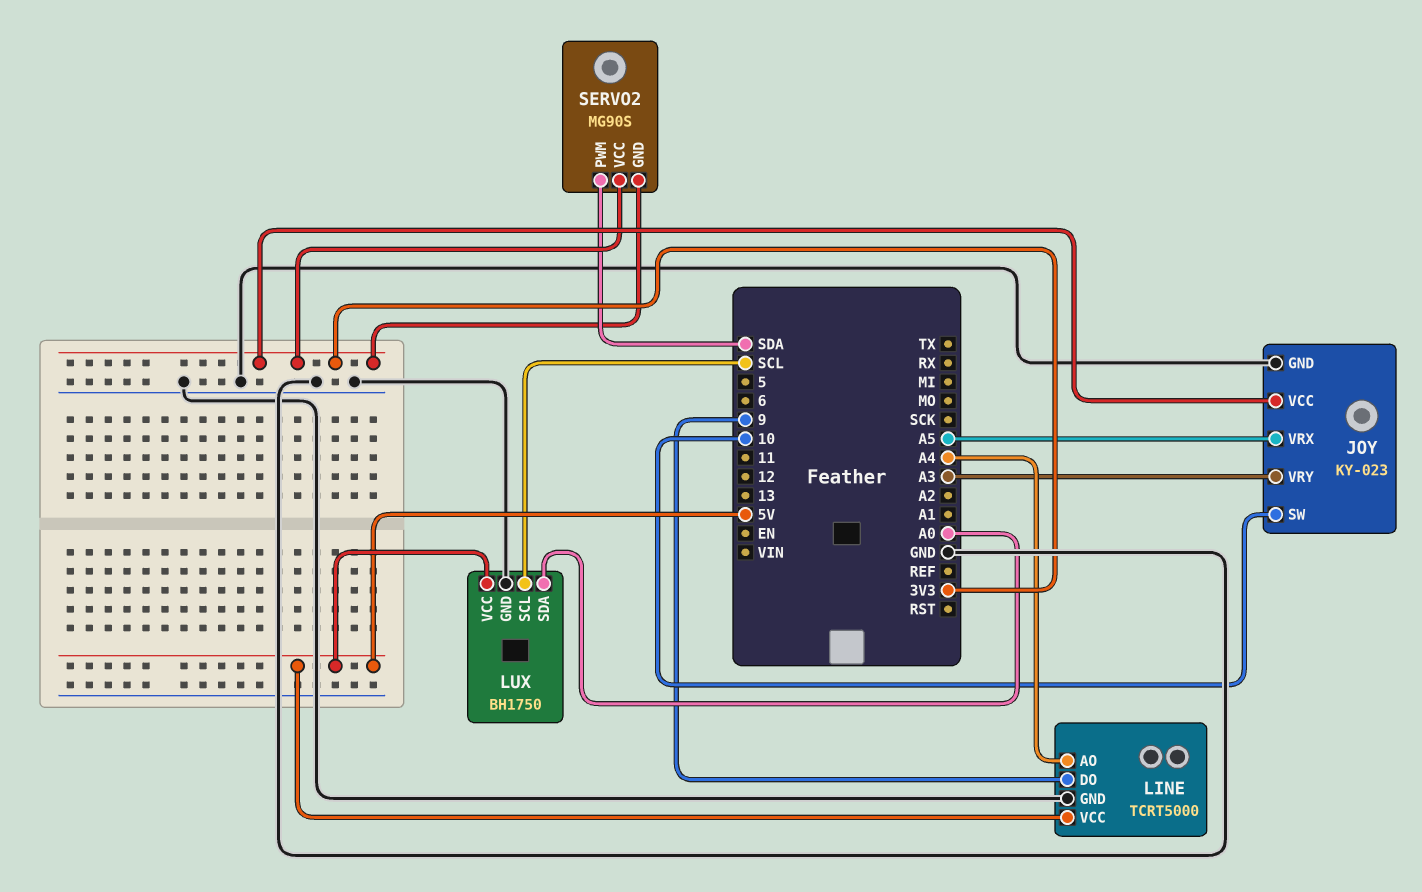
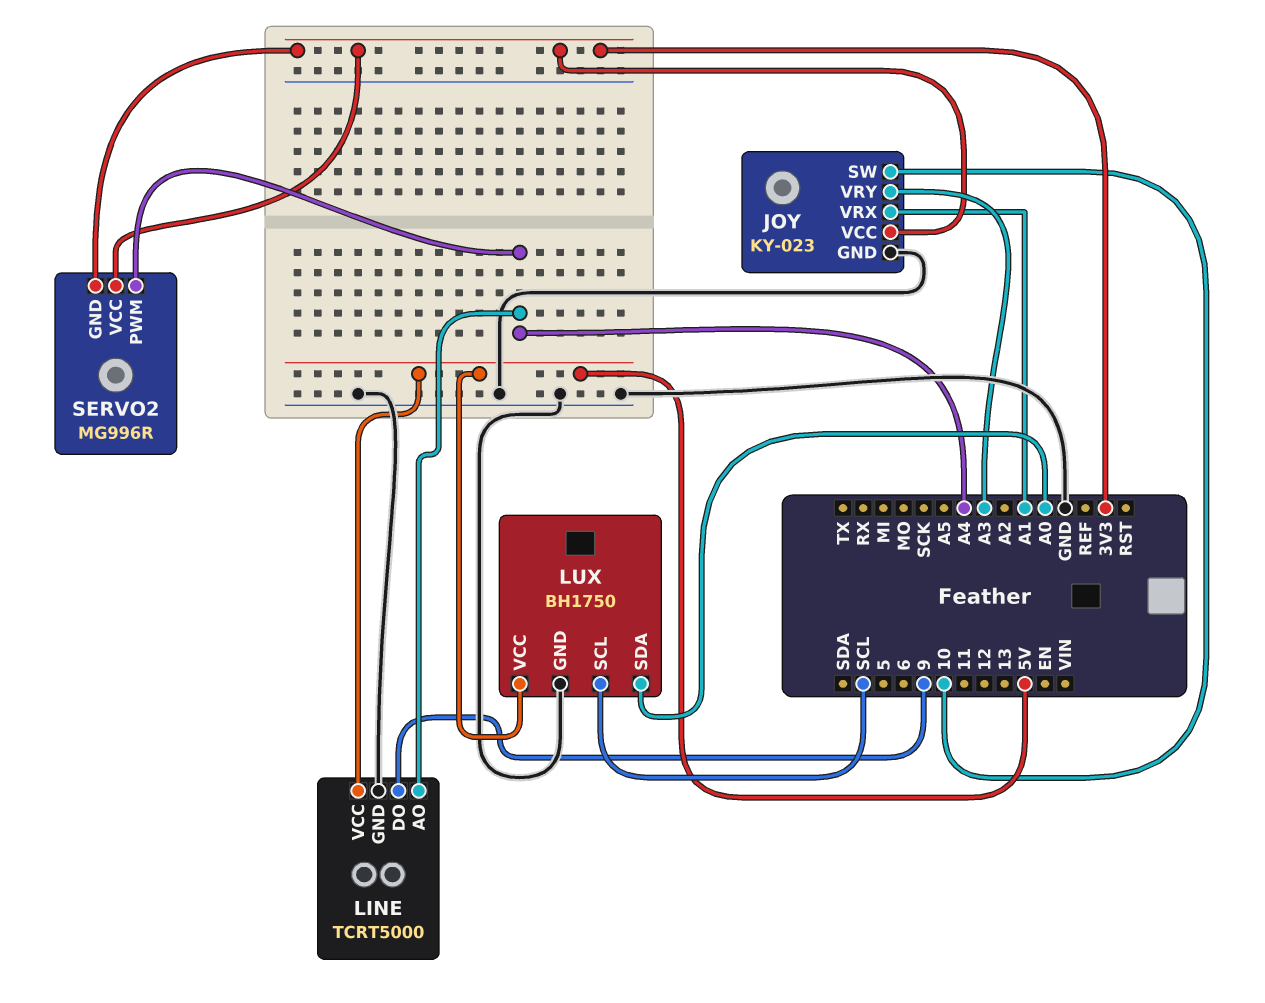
JOY pin VRX: A5 -> A1
SERVO2: MG90S -> MG996R
SERVO2 pin PWM: SDA -> A4

